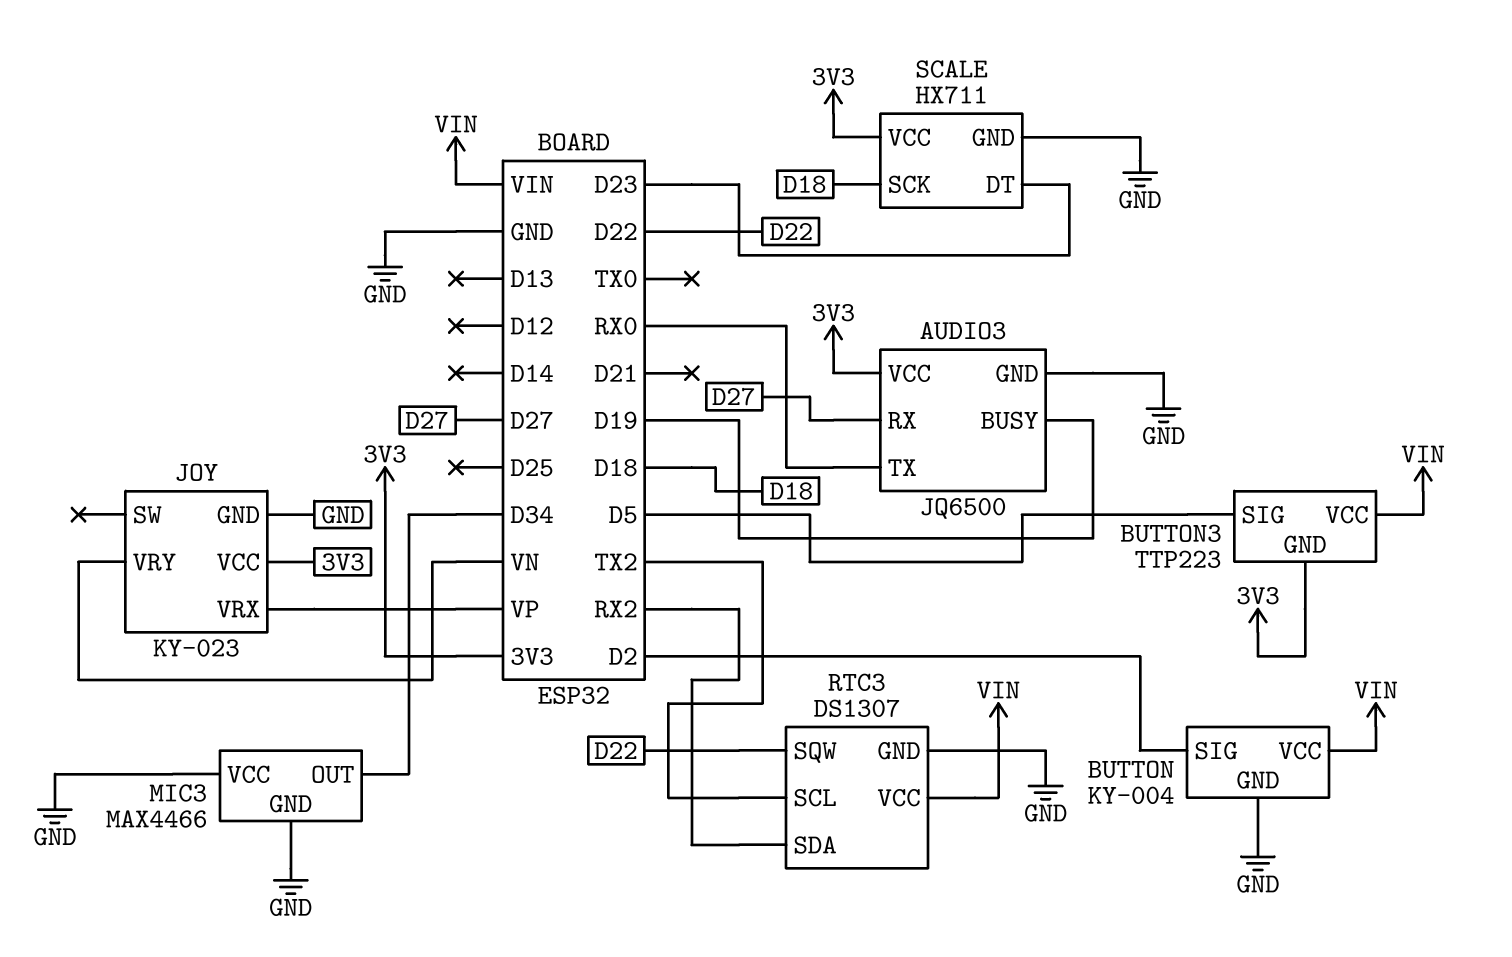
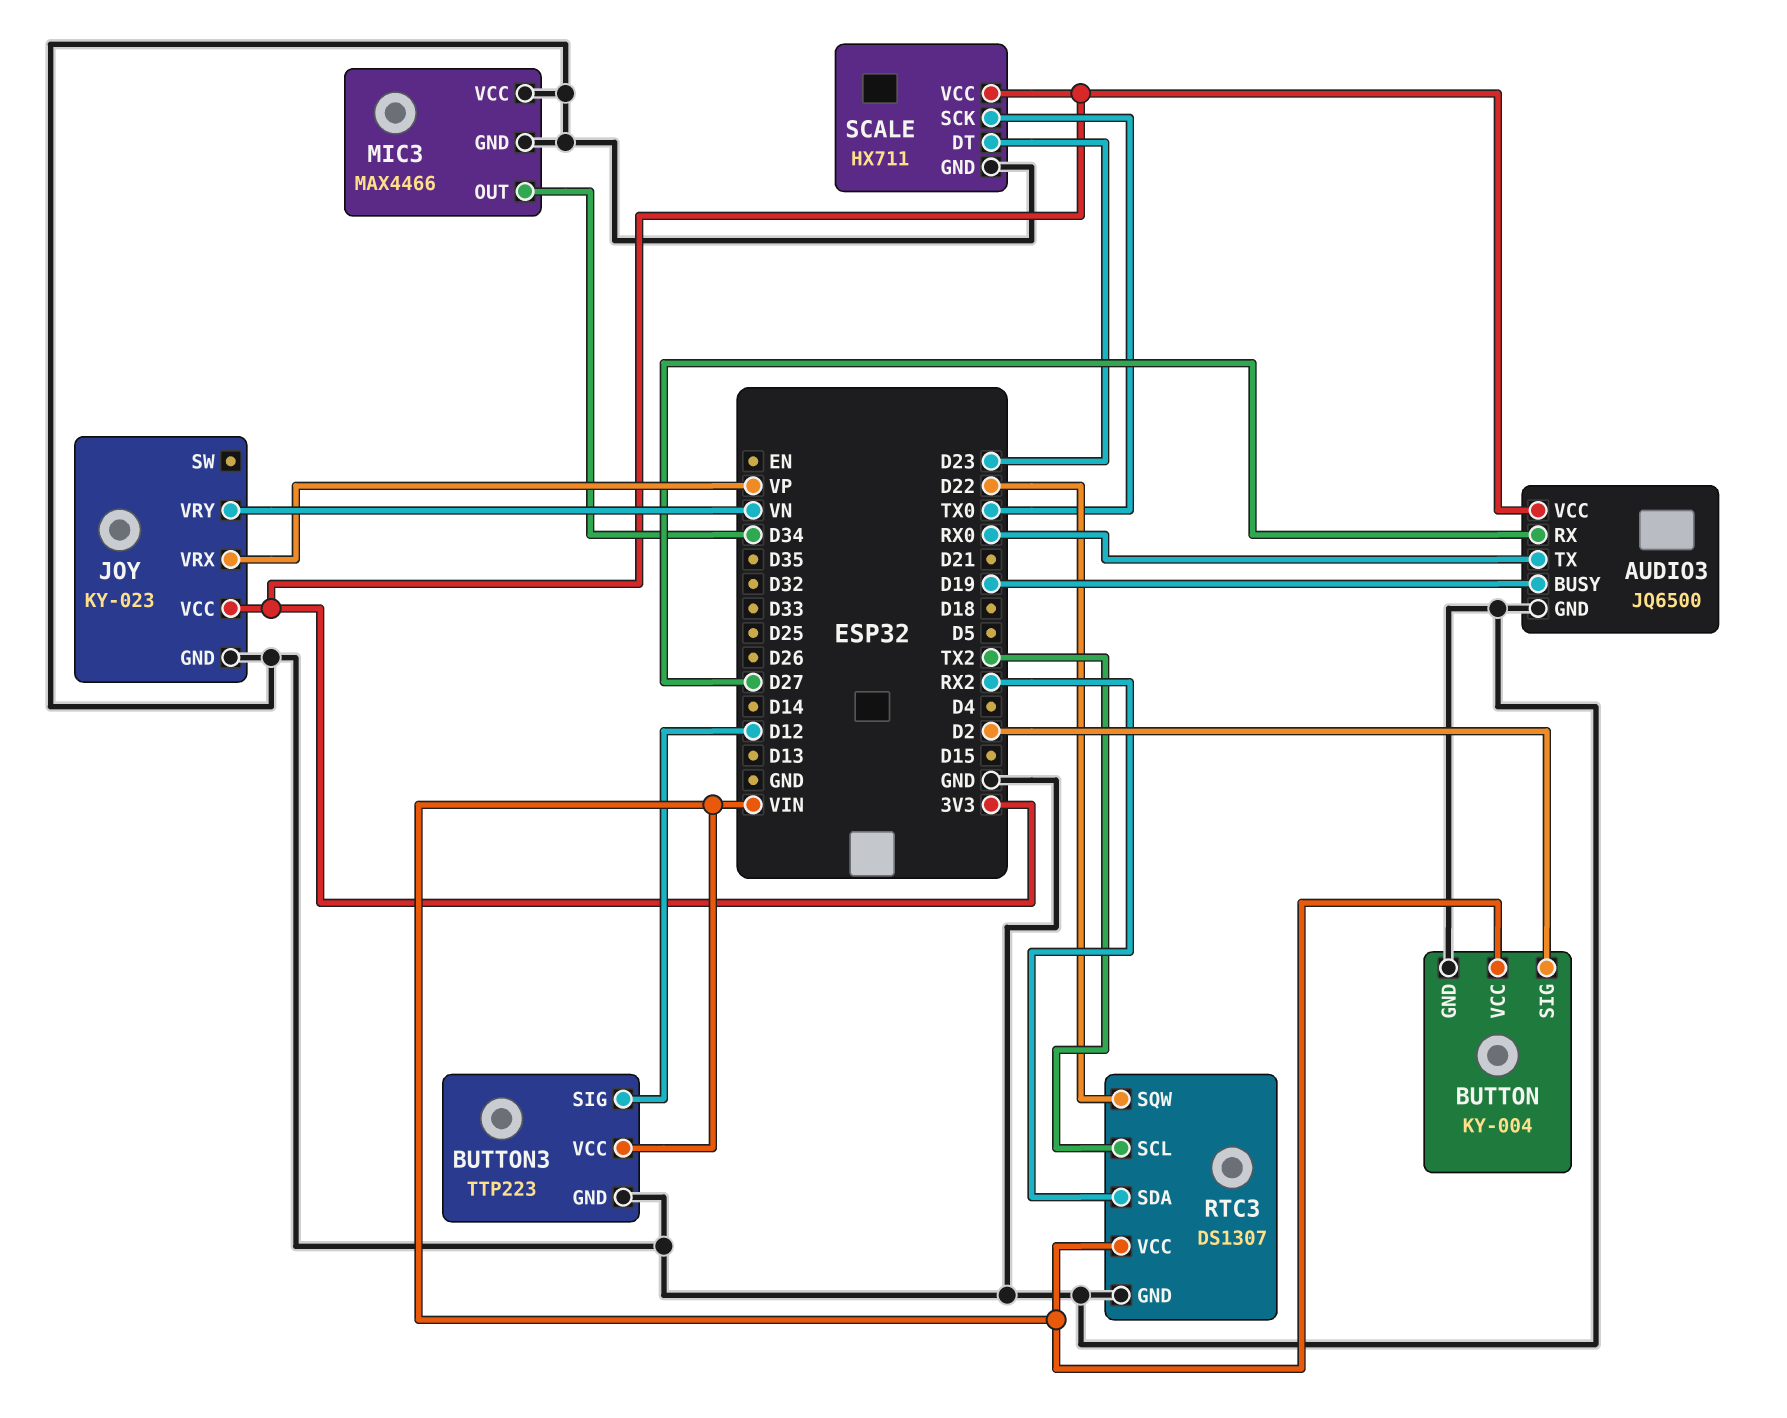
BUTTON3 pin GND: 3V3 -> GND
BUTTON3 pin SIG: D5 -> D12
SCALE pin SCK: D18 -> TX0

